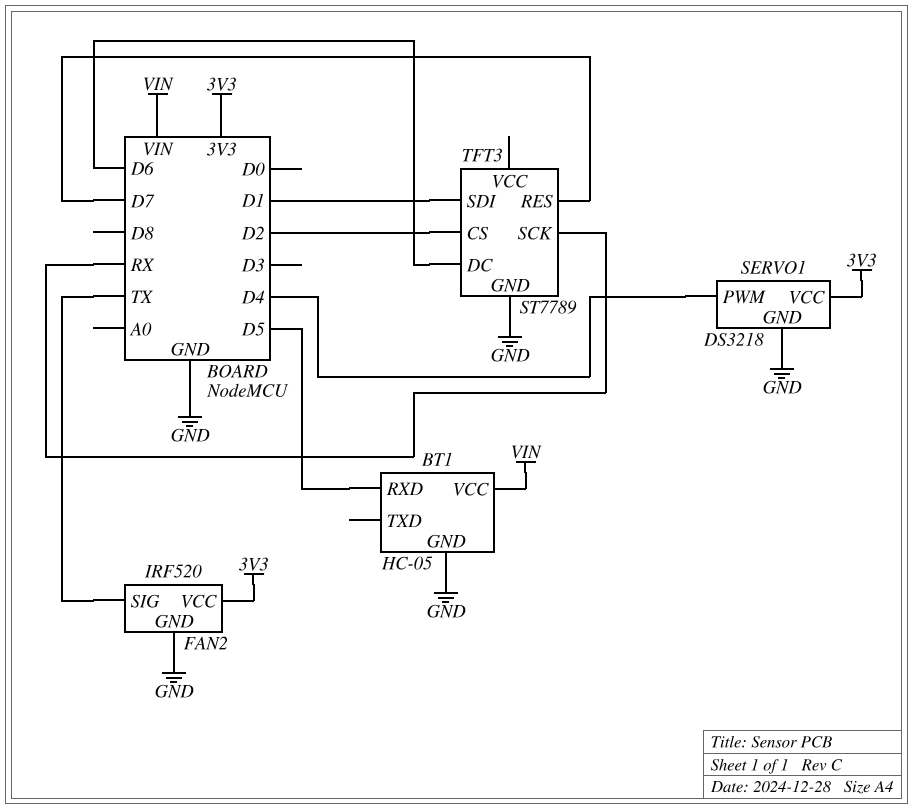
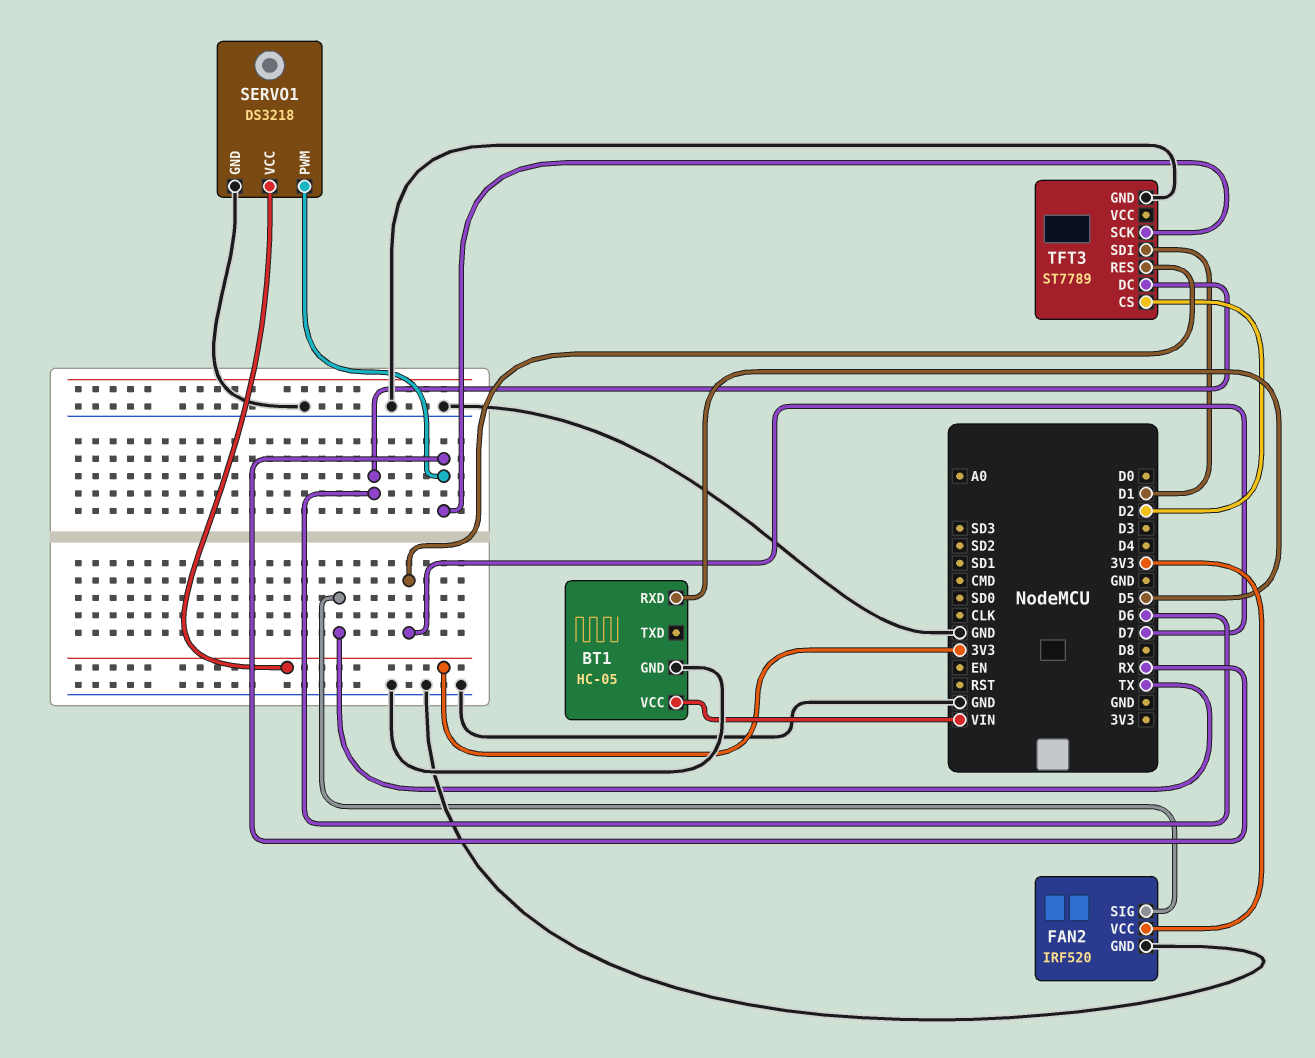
SERVO1 pin PWM: D4 -> RX

